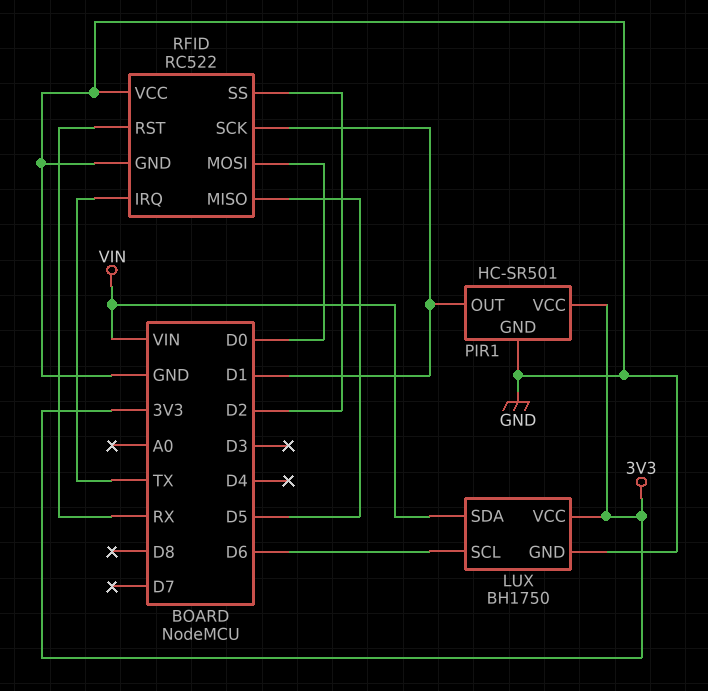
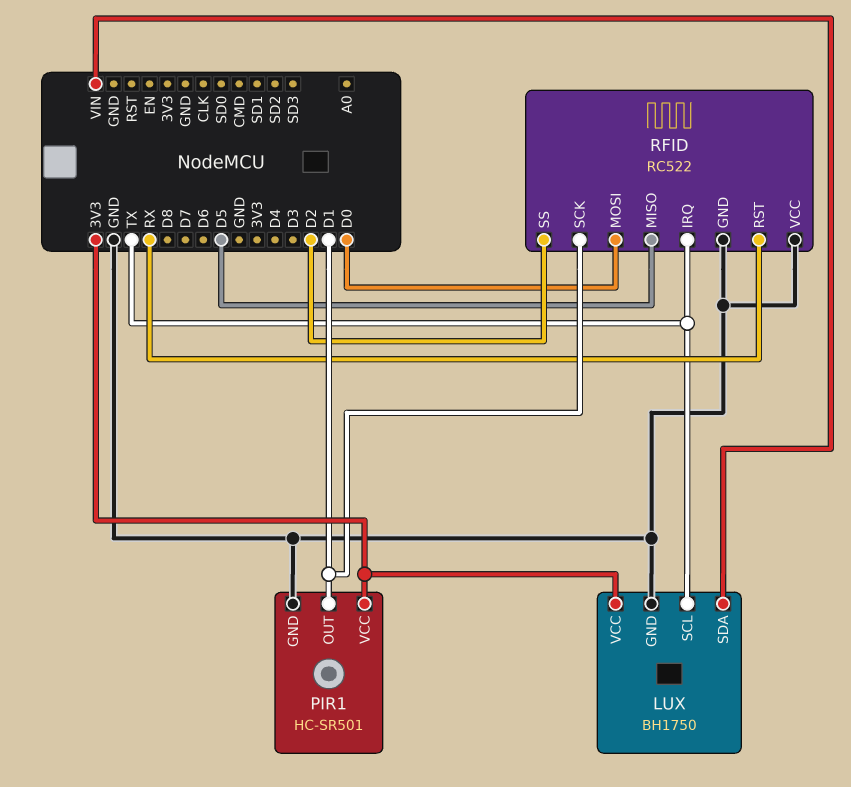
LUX pin SCL: D6 -> TX

